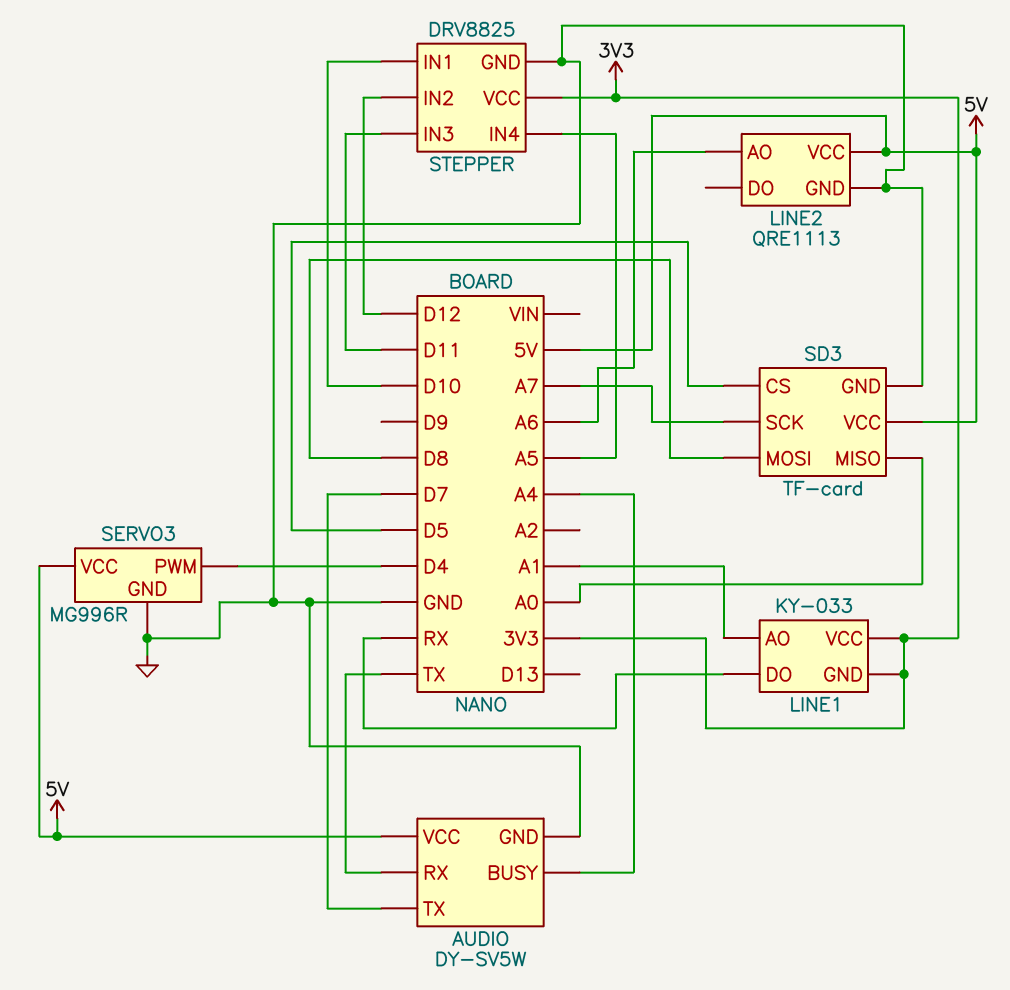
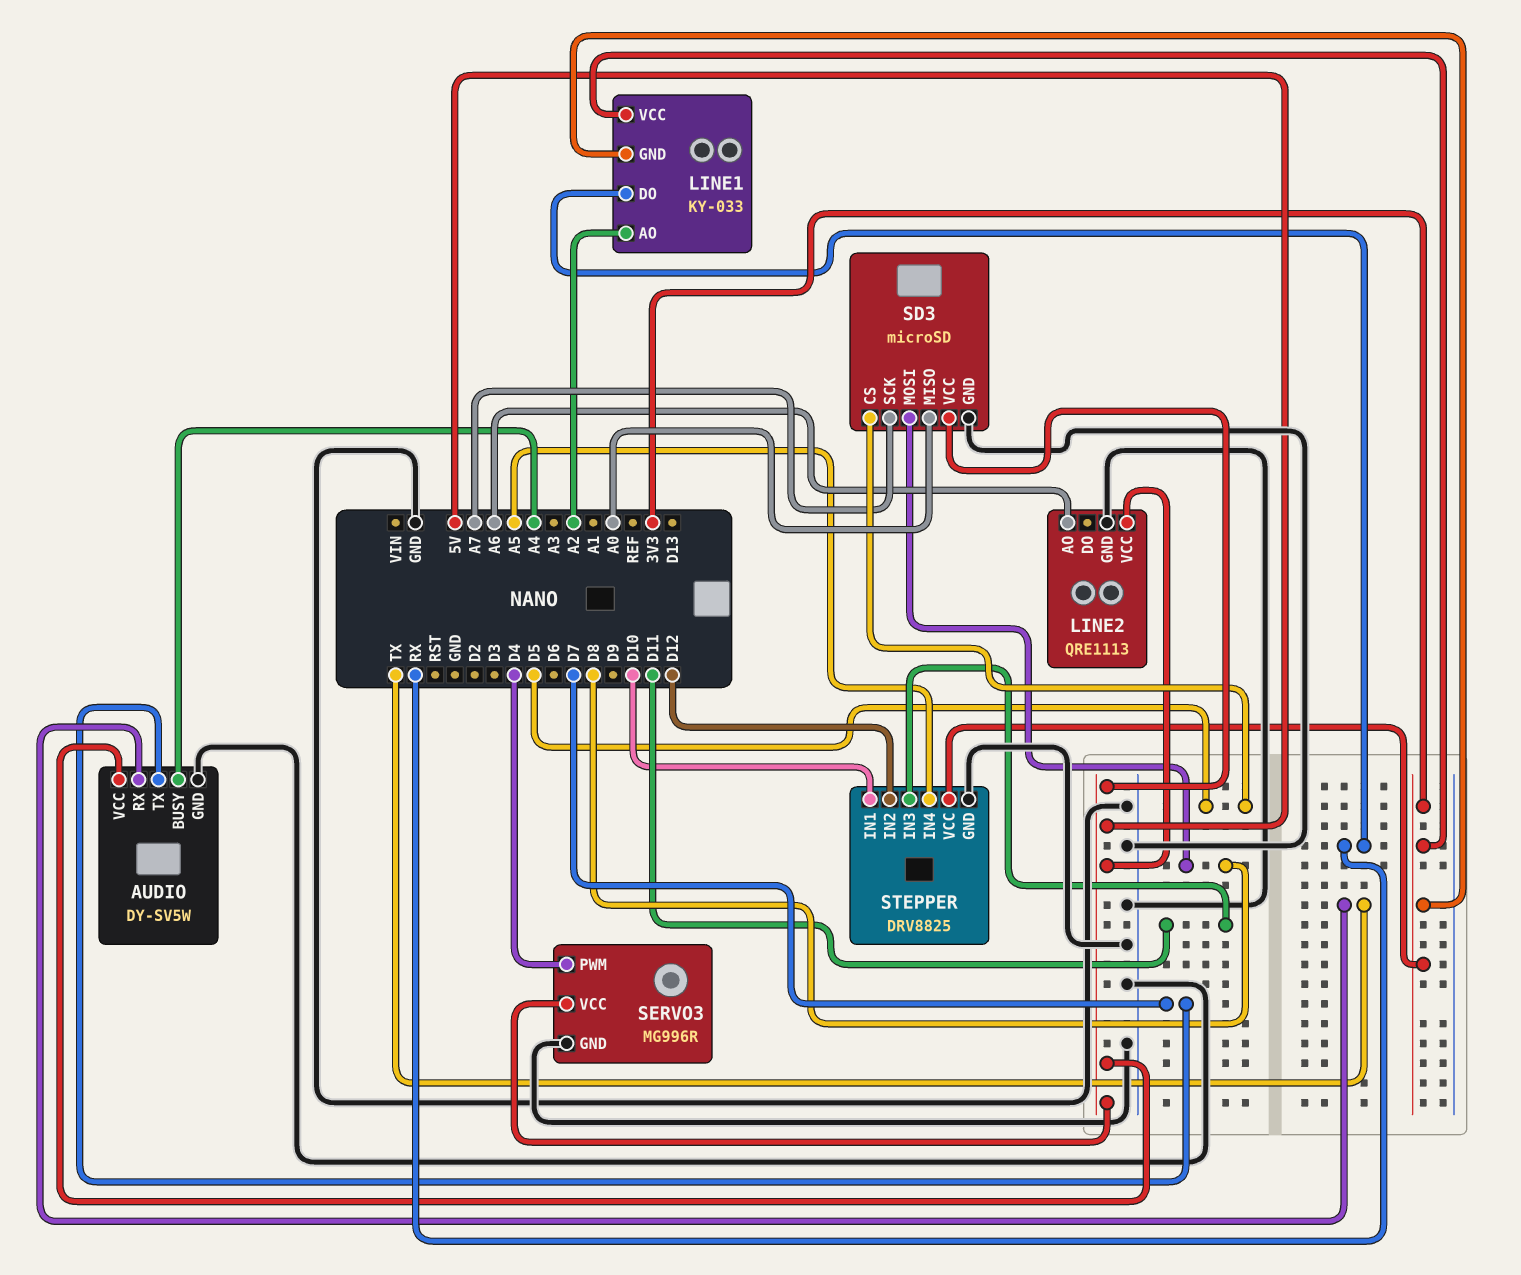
LINE1 pin AO: A1 -> A2
SD3: TF-card -> microSD

